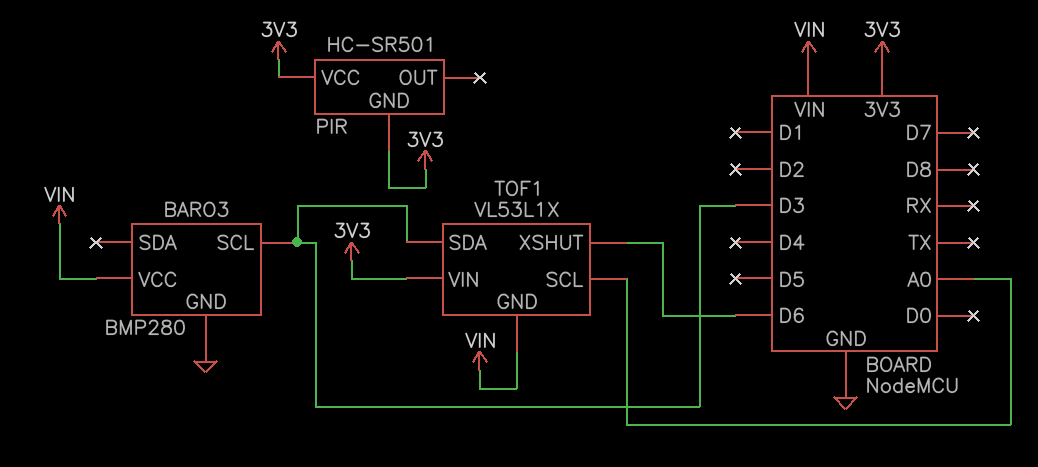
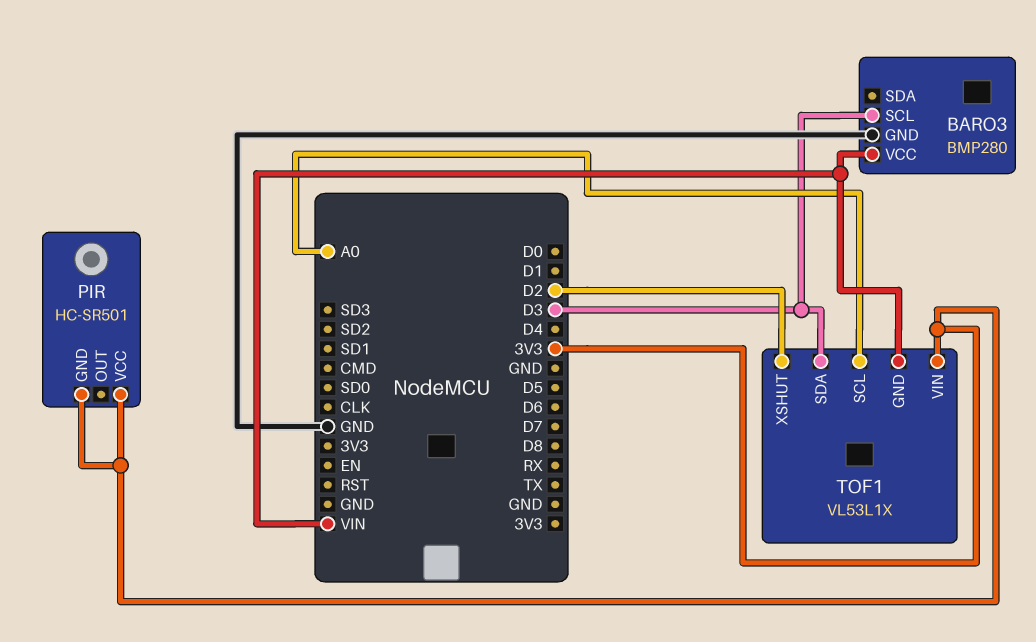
TOF1 pin XSHUT: D6 -> D2

